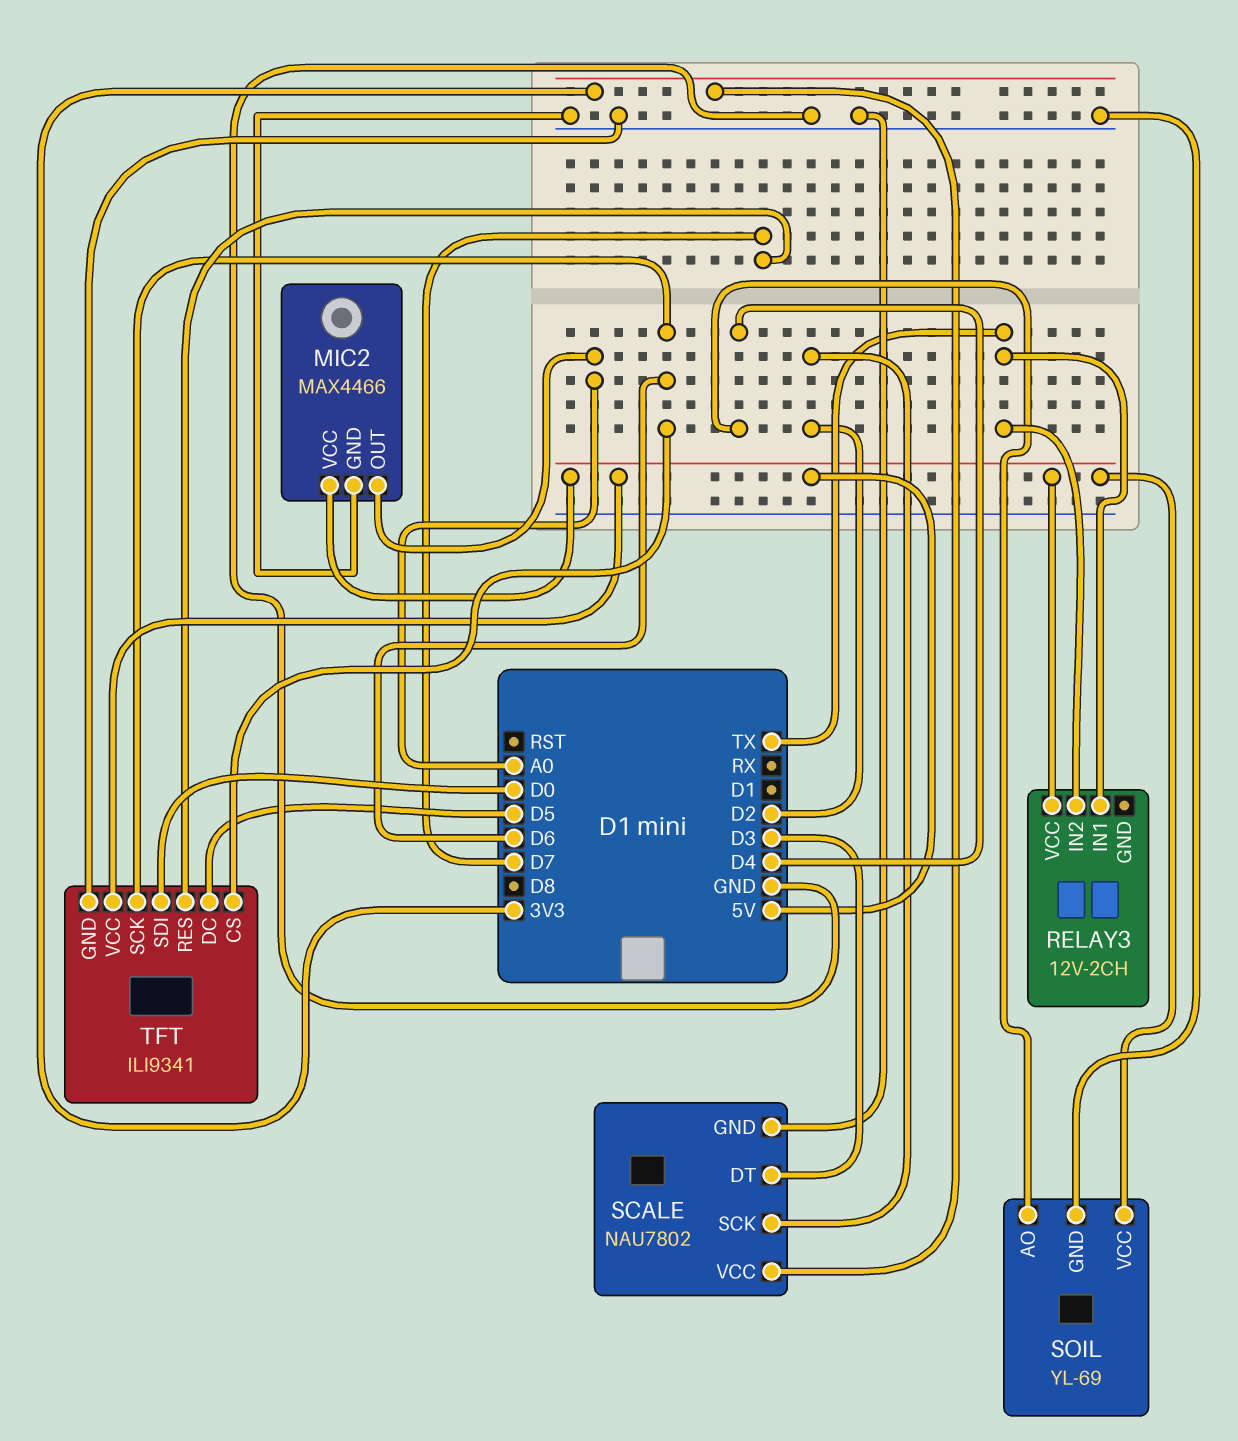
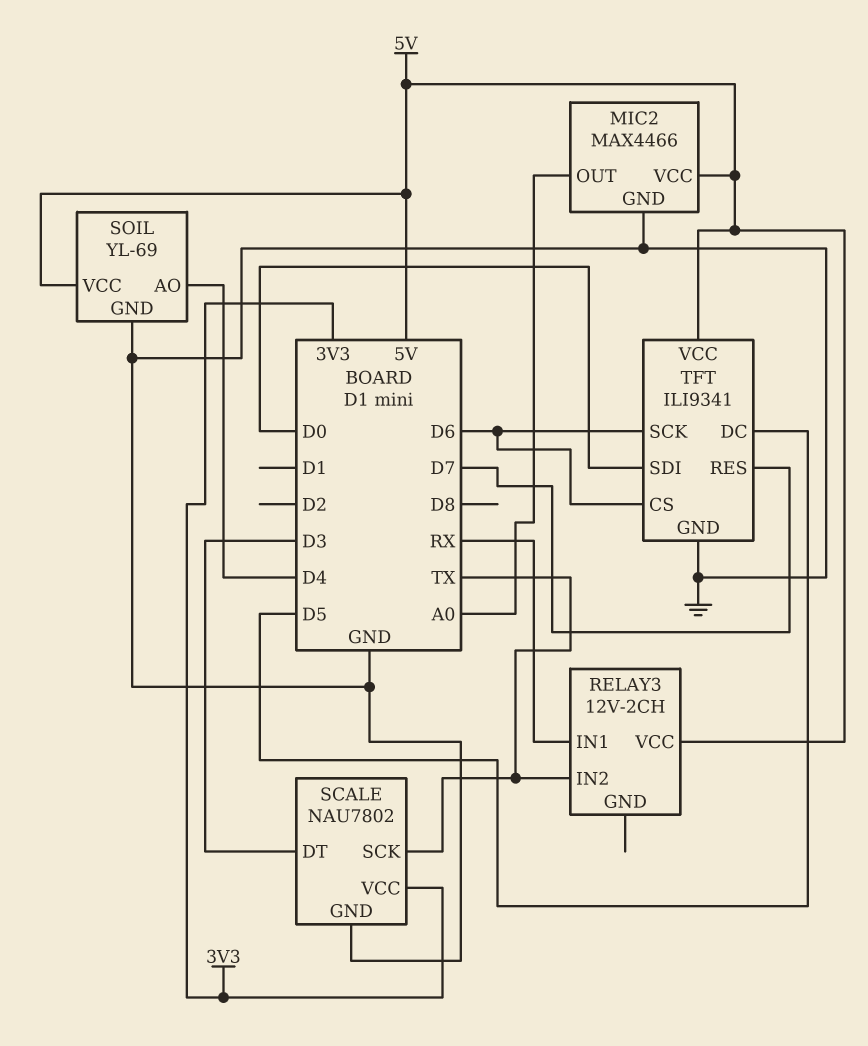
RELAY3 pin IN1: TX -> RX
SCALE pin SCK: D2 -> TX

